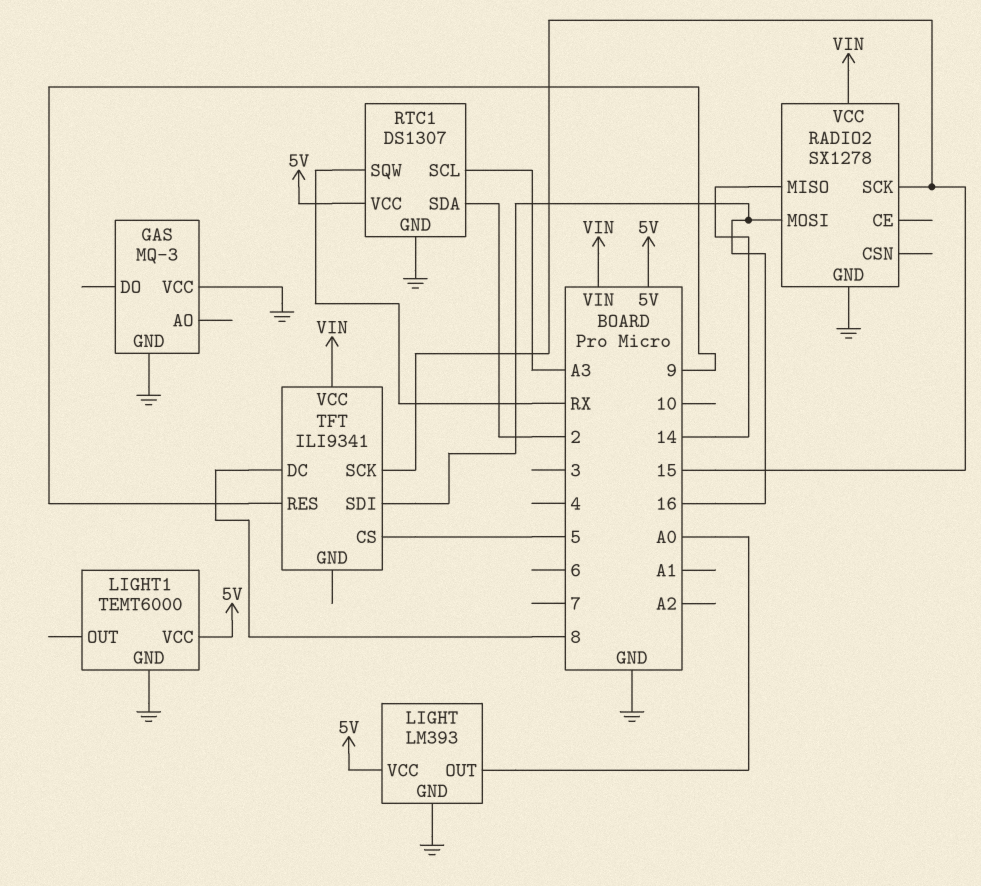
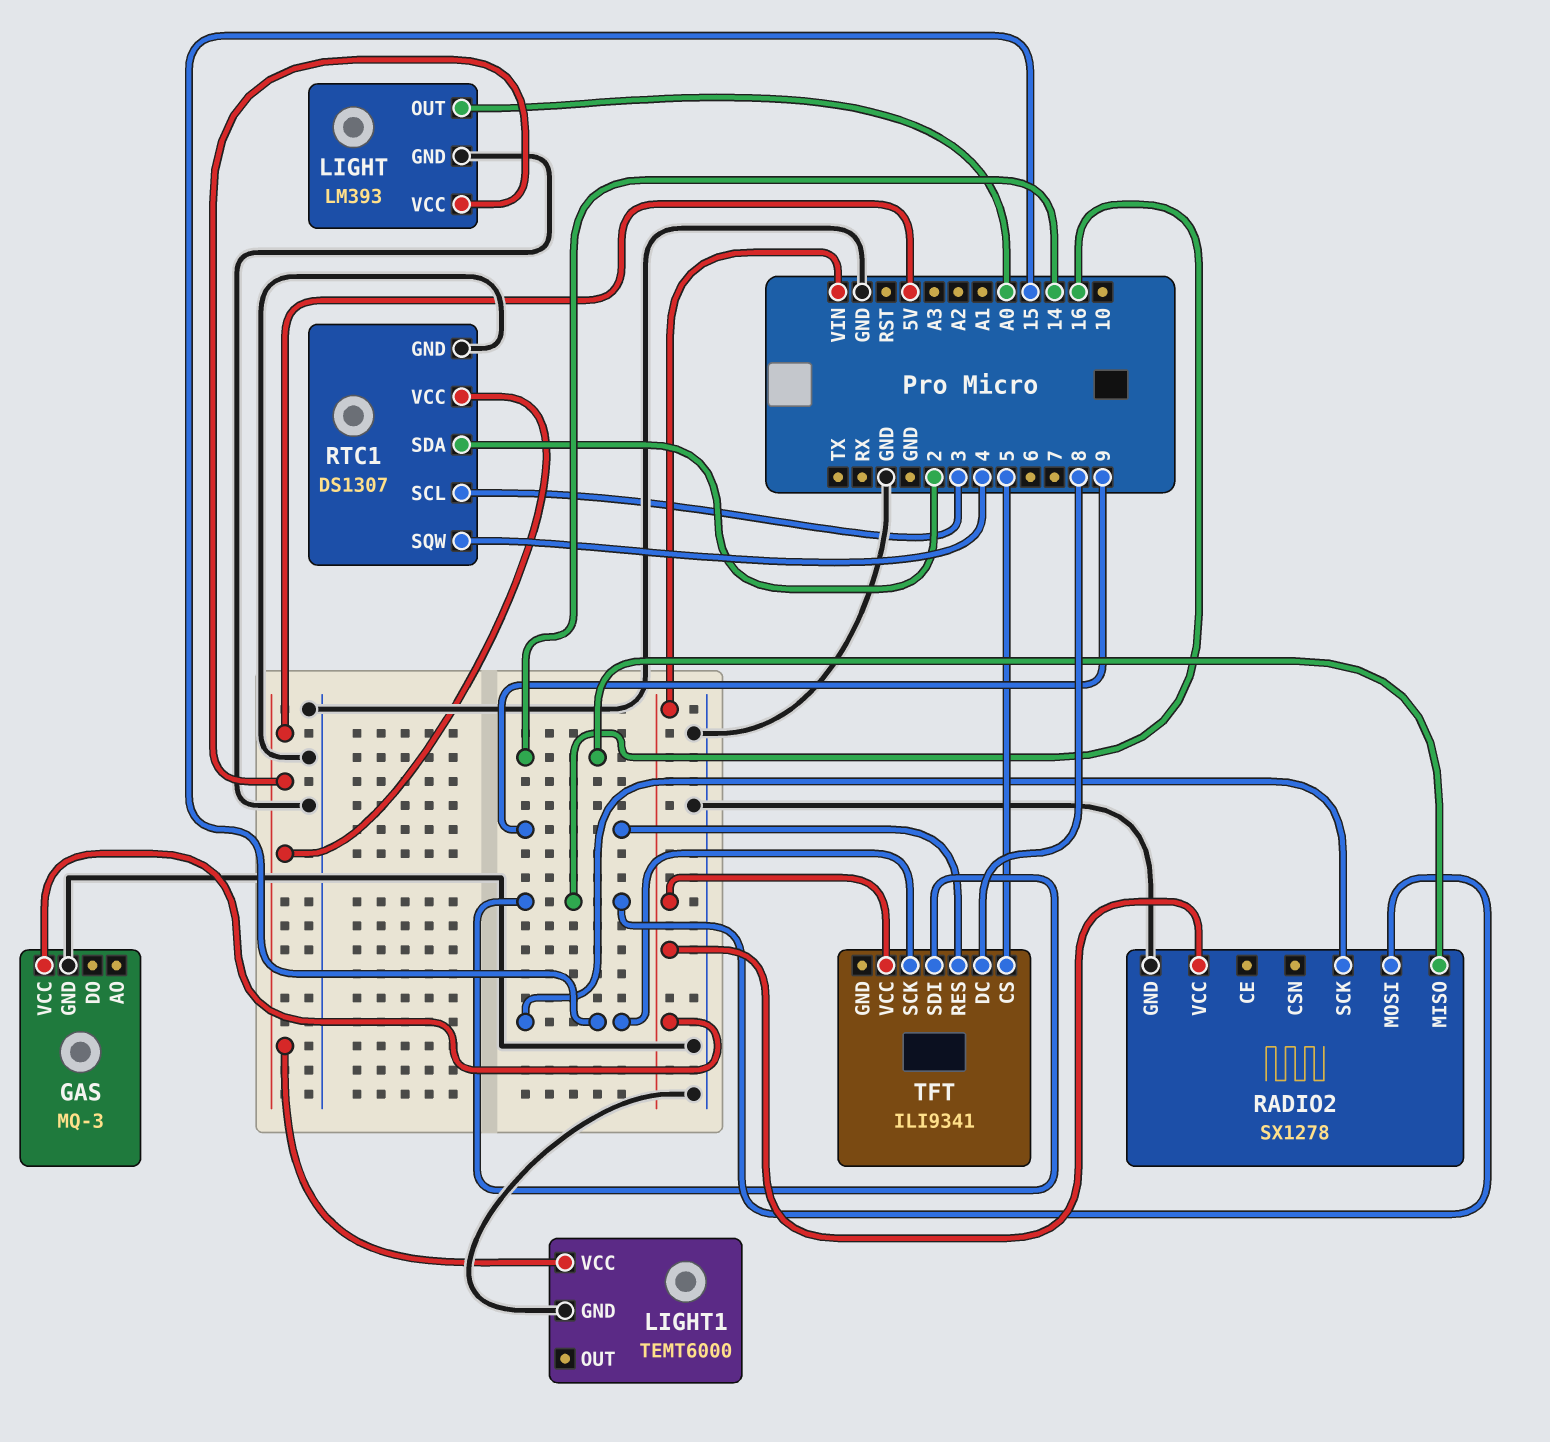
GAS pin VCC: GND -> VIN
RTC1 pin SCL: A3 -> 3
RTC1 pin SQW: RX -> 4

